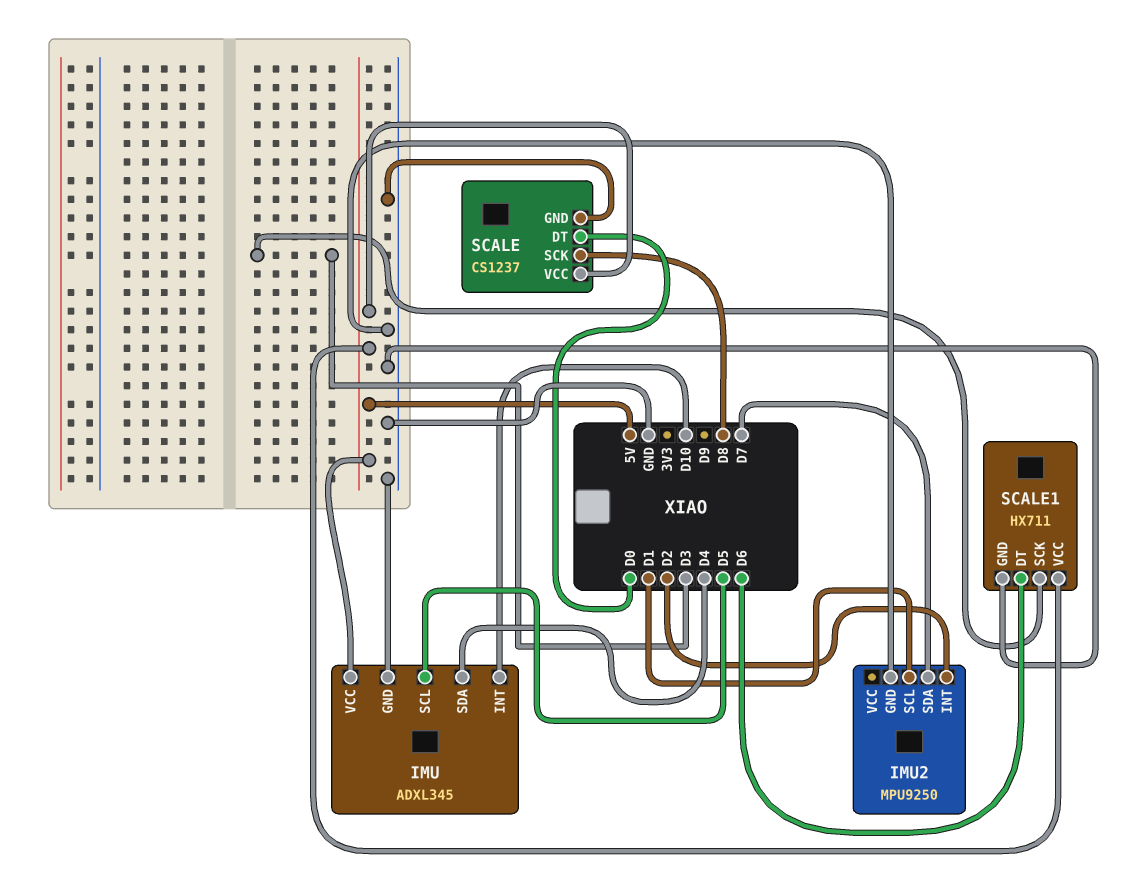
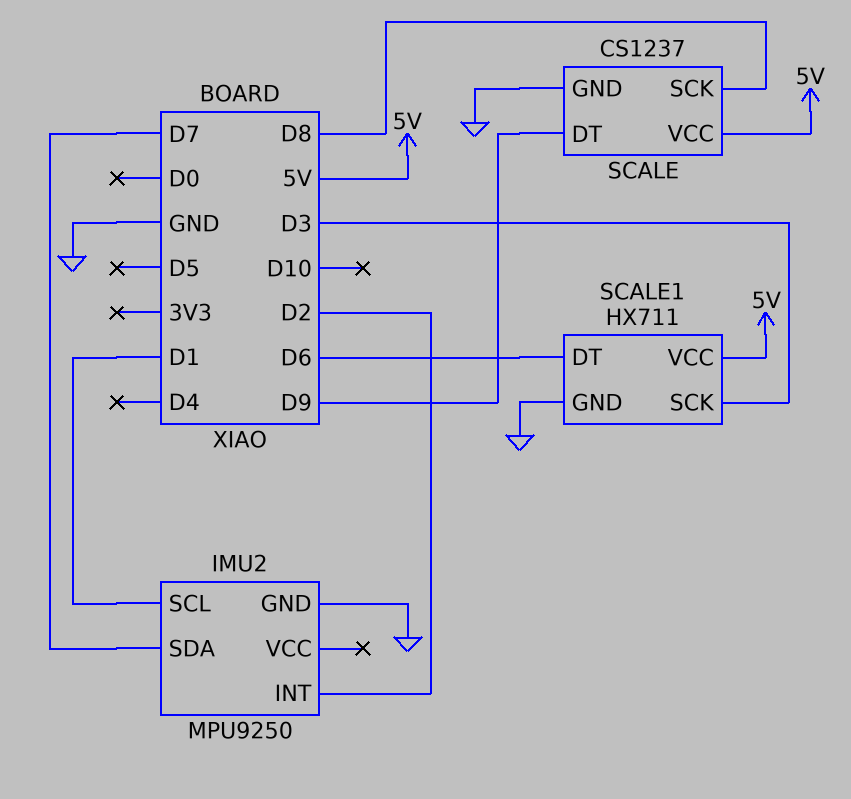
IMU: ADXL345 -> none
IMU pin GND: GND -> none
IMU pin INT: D10 -> none
IMU pin SCL: D5 -> none
IMU pin SDA: D4 -> none
IMU pin VCC: 5V -> none
SCALE pin DT: D0 -> D9

